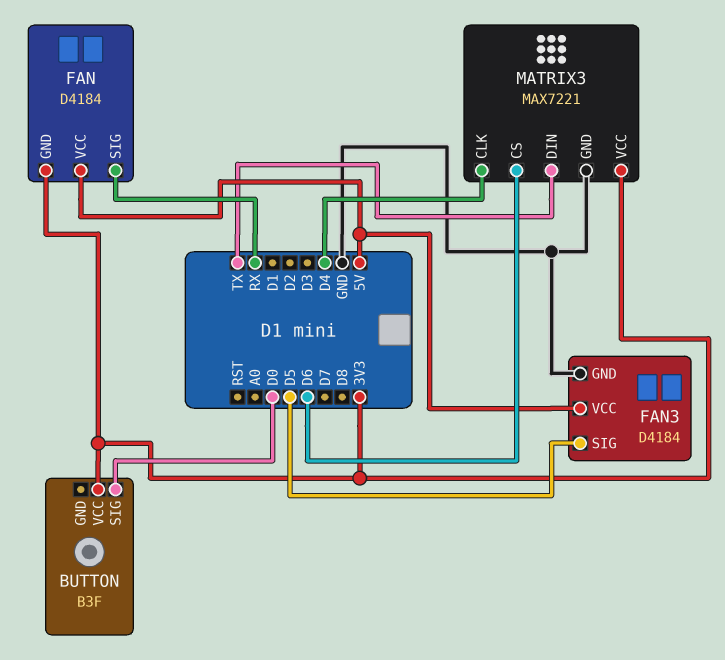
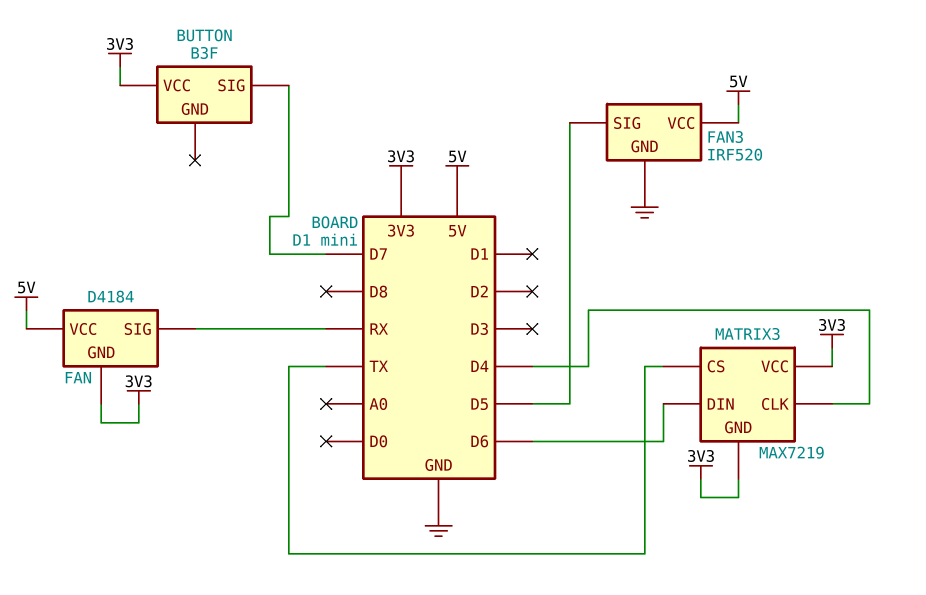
BUTTON pin SIG: D0 -> D7
FAN3: D4184 -> IRF520
MATRIX3: MAX7221 -> MAX7219
MATRIX3 pin CS: D6 -> TX
MATRIX3 pin DIN: TX -> D6
MATRIX3 pin GND: GND -> 3V3

